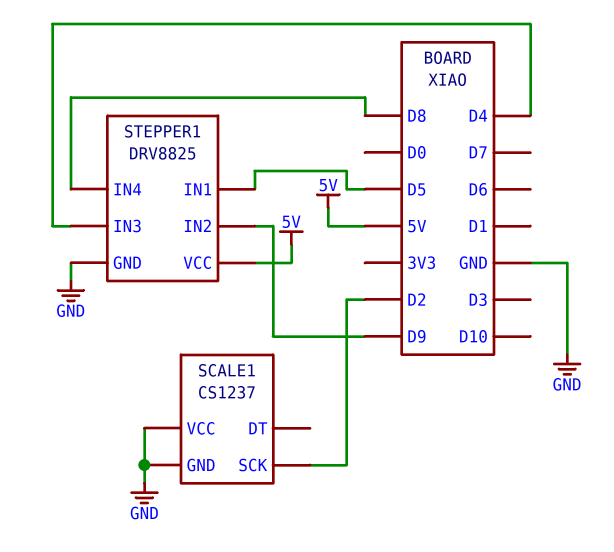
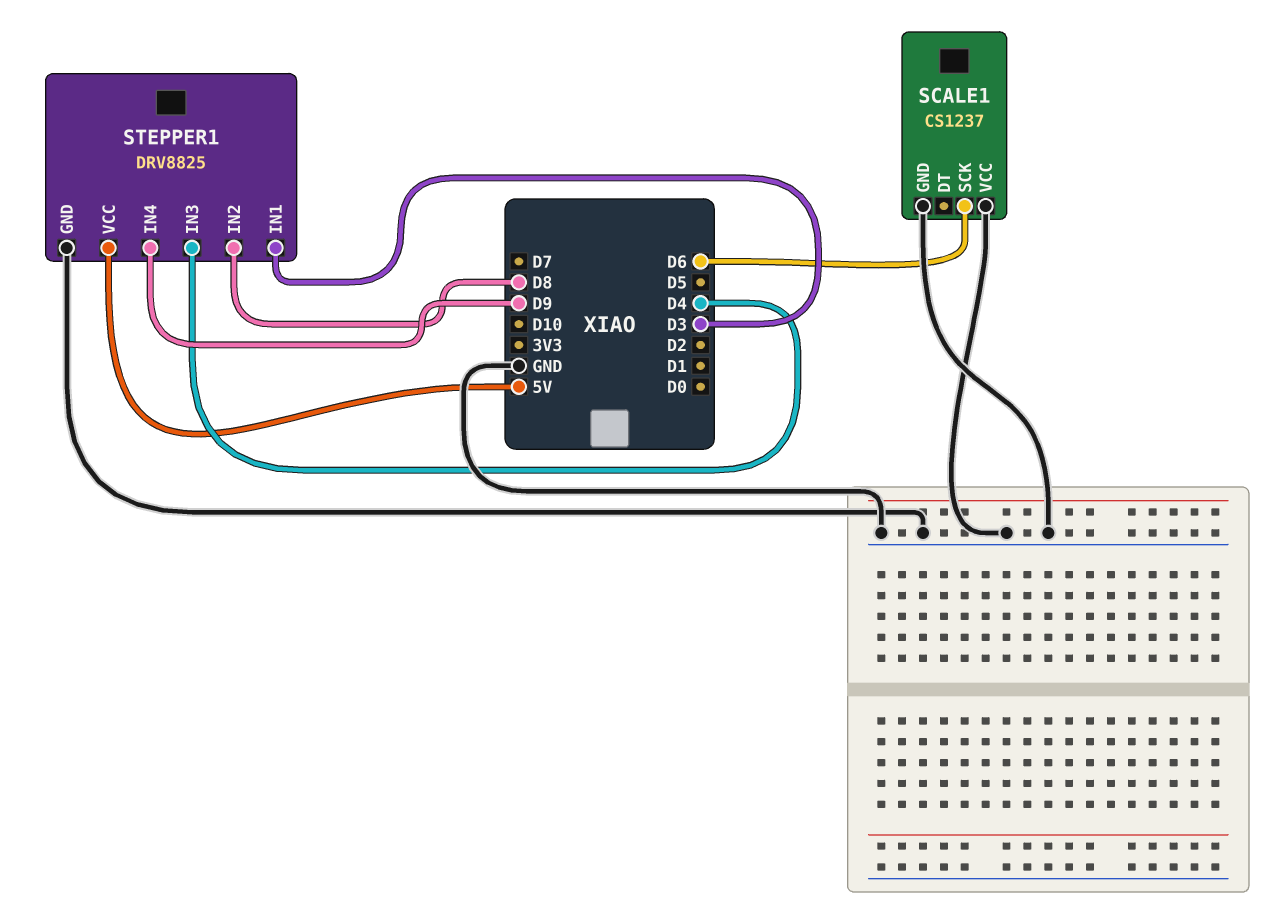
SCALE1 pin SCK: D2 -> D6
STEPPER1 pin IN1: D5 -> D3
STEPPER1 pin IN2: D9 -> D8
STEPPER1 pin IN4: D8 -> D9

